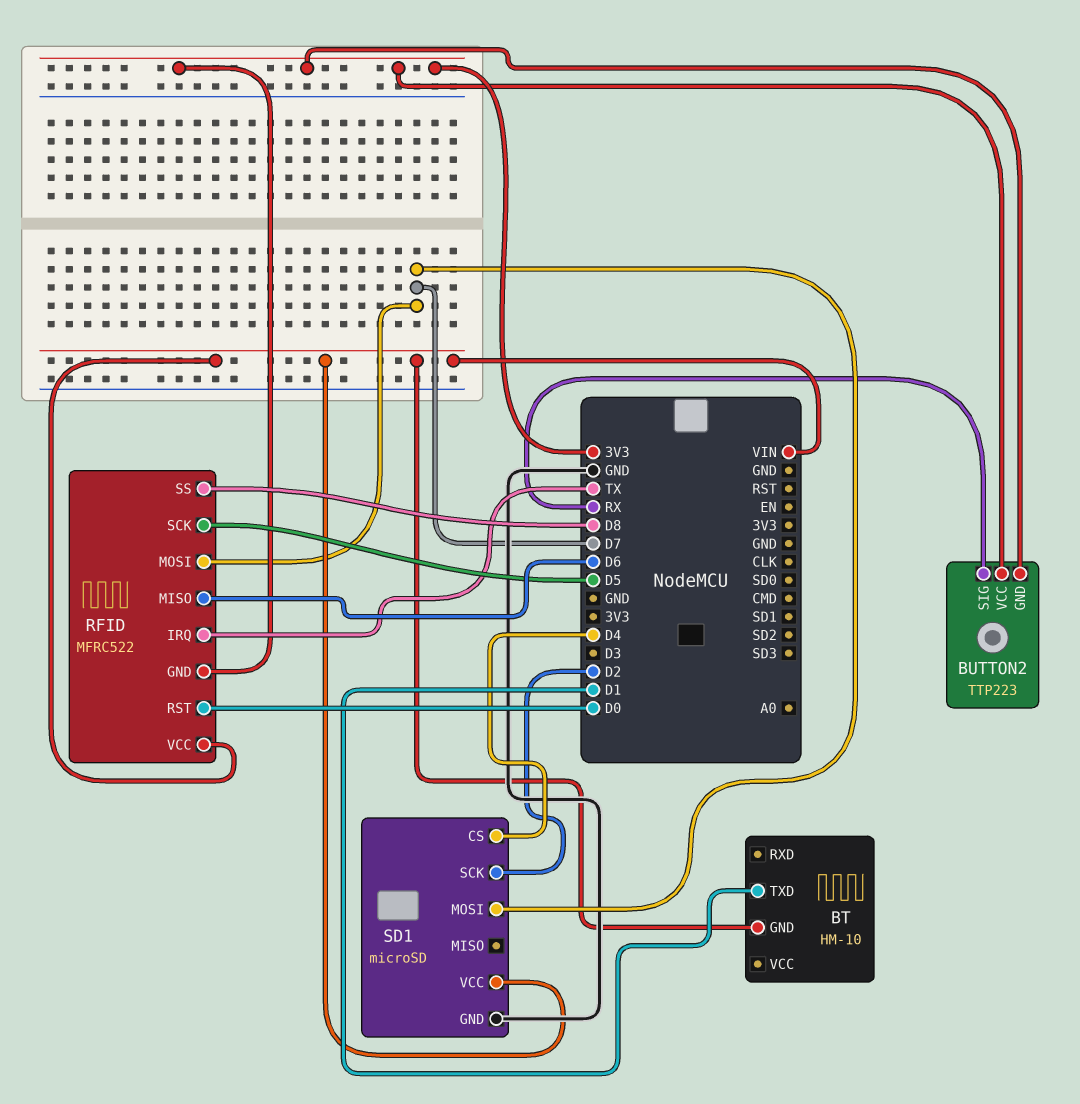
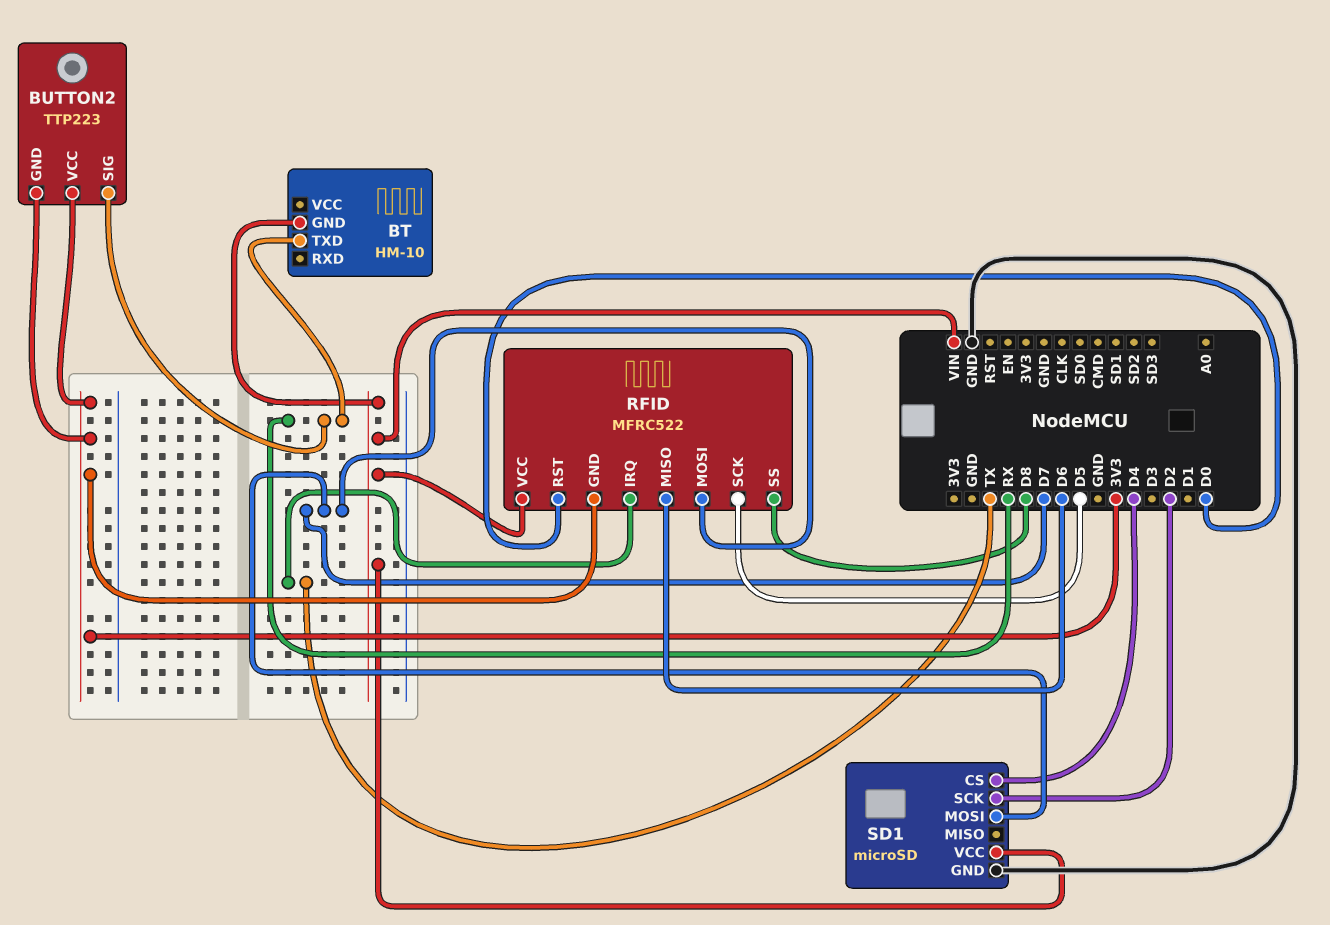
BT pin TXD: D1 -> RX

